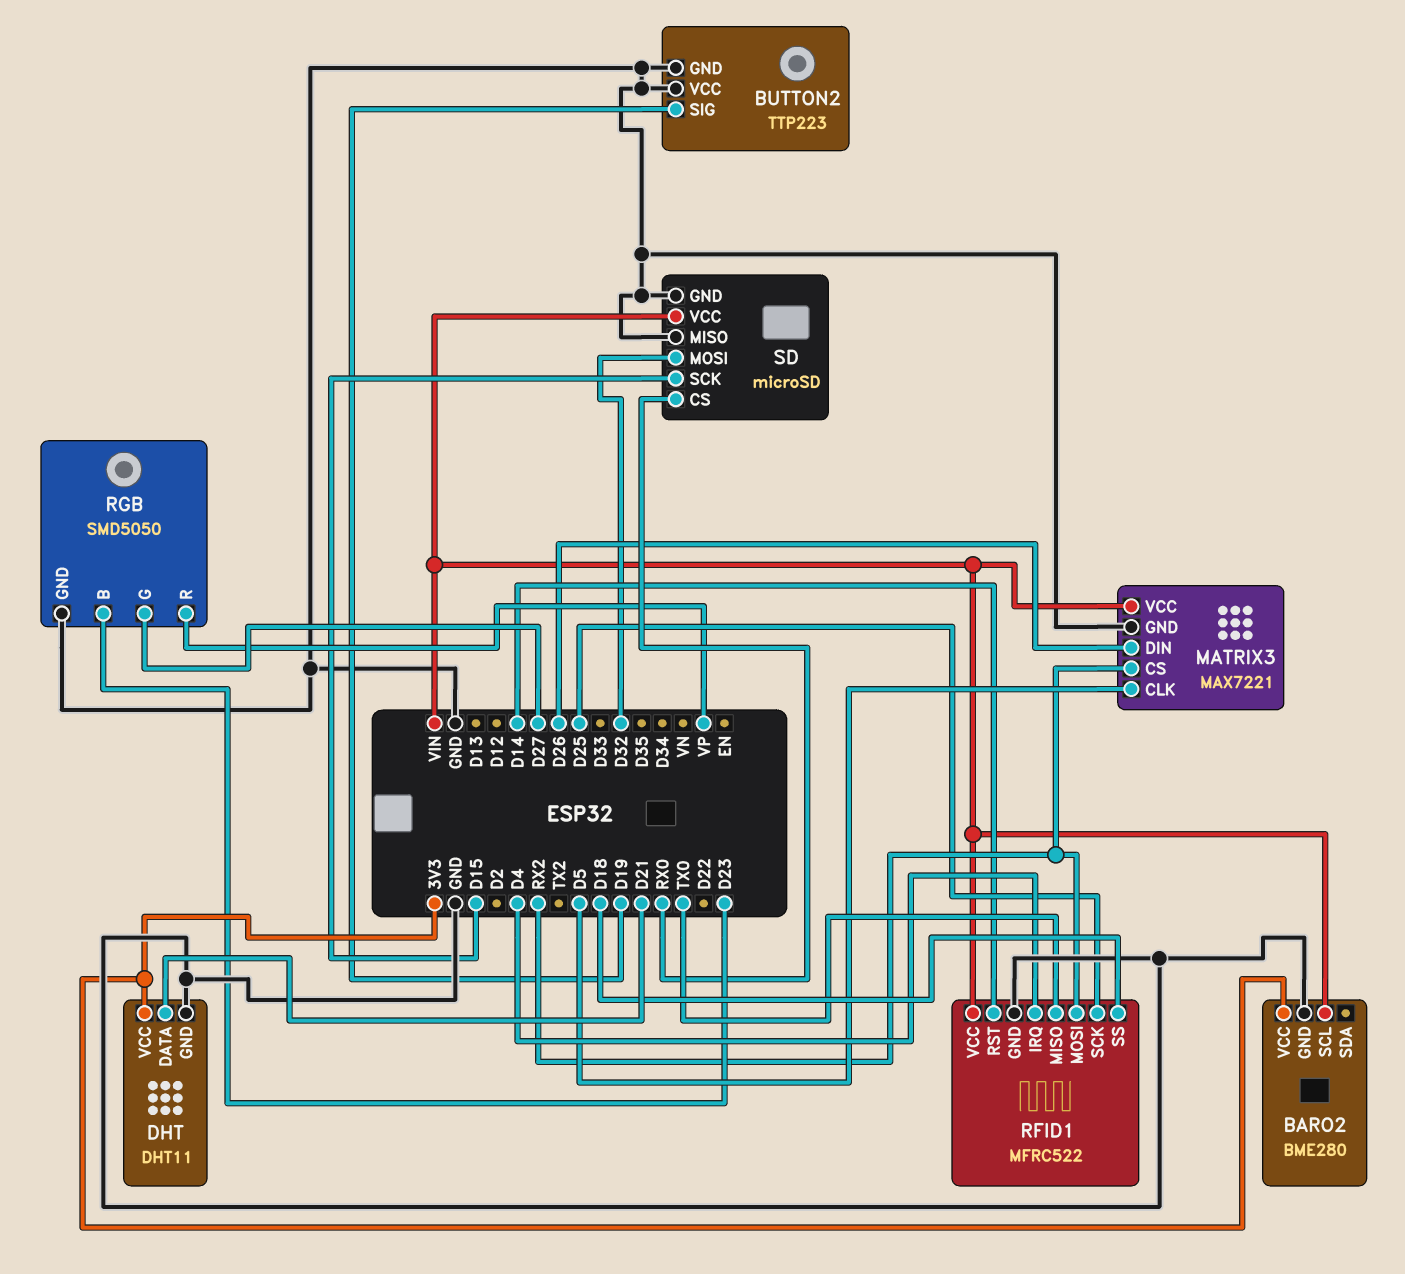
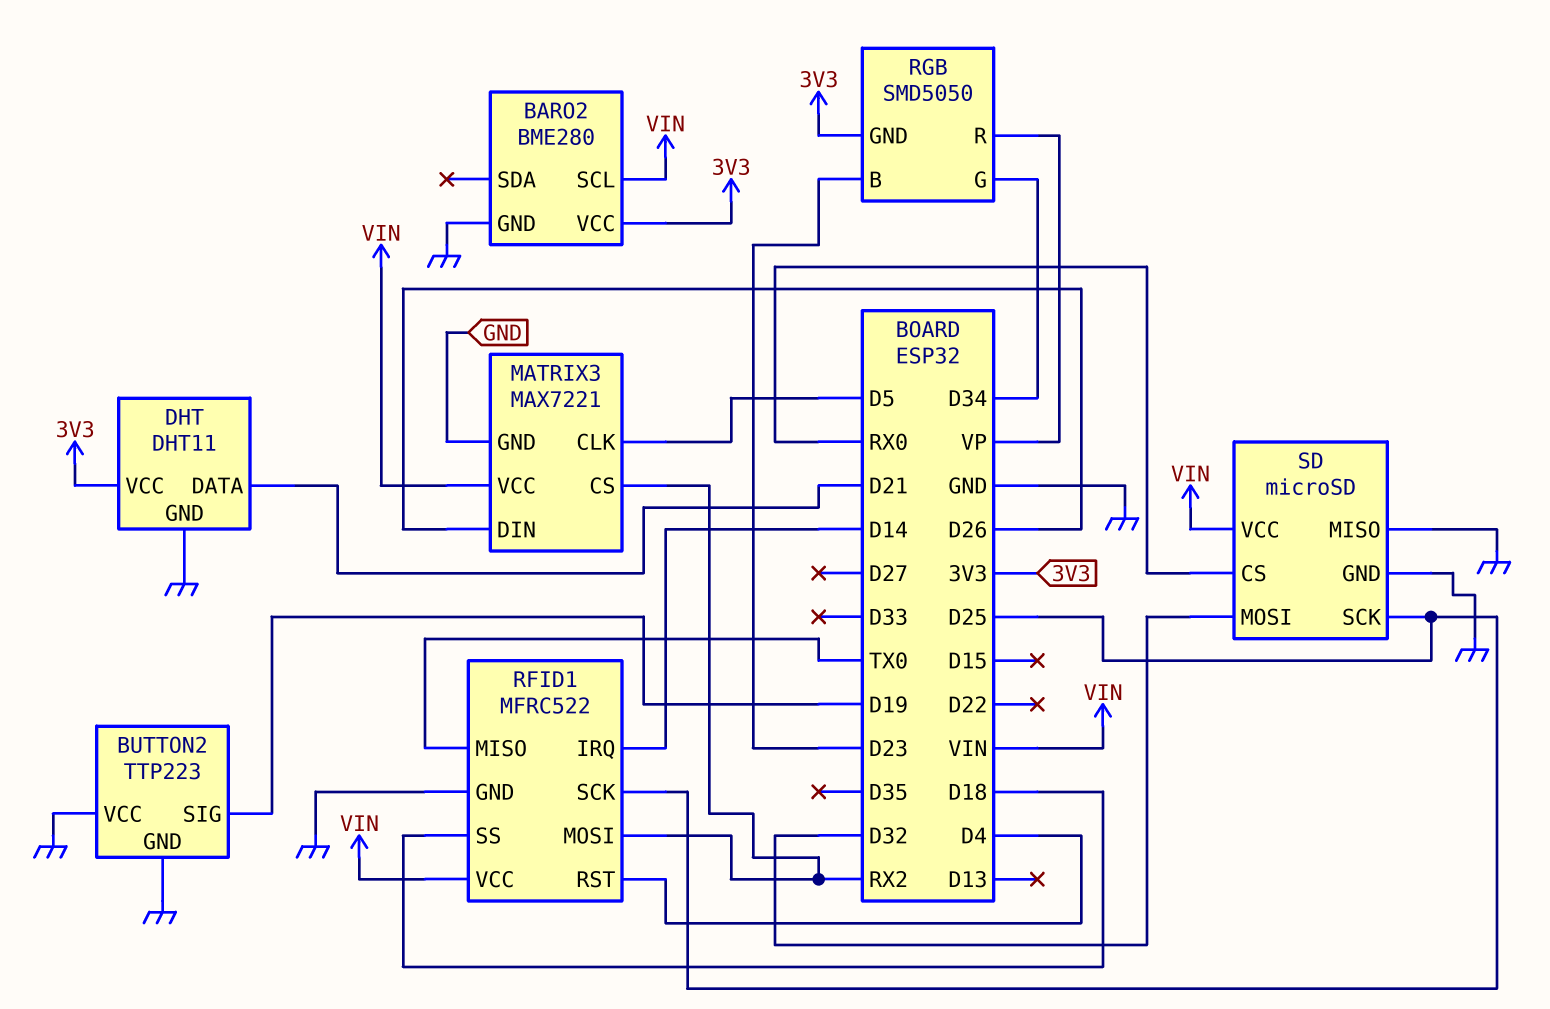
RFID1 pin IRQ: D4 -> D14
RFID1 pin RST: D14 -> D4
RGB pin G: D27 -> D34
RGB pin GND: GND -> 3V3
SD pin SCK: D15 -> D25

